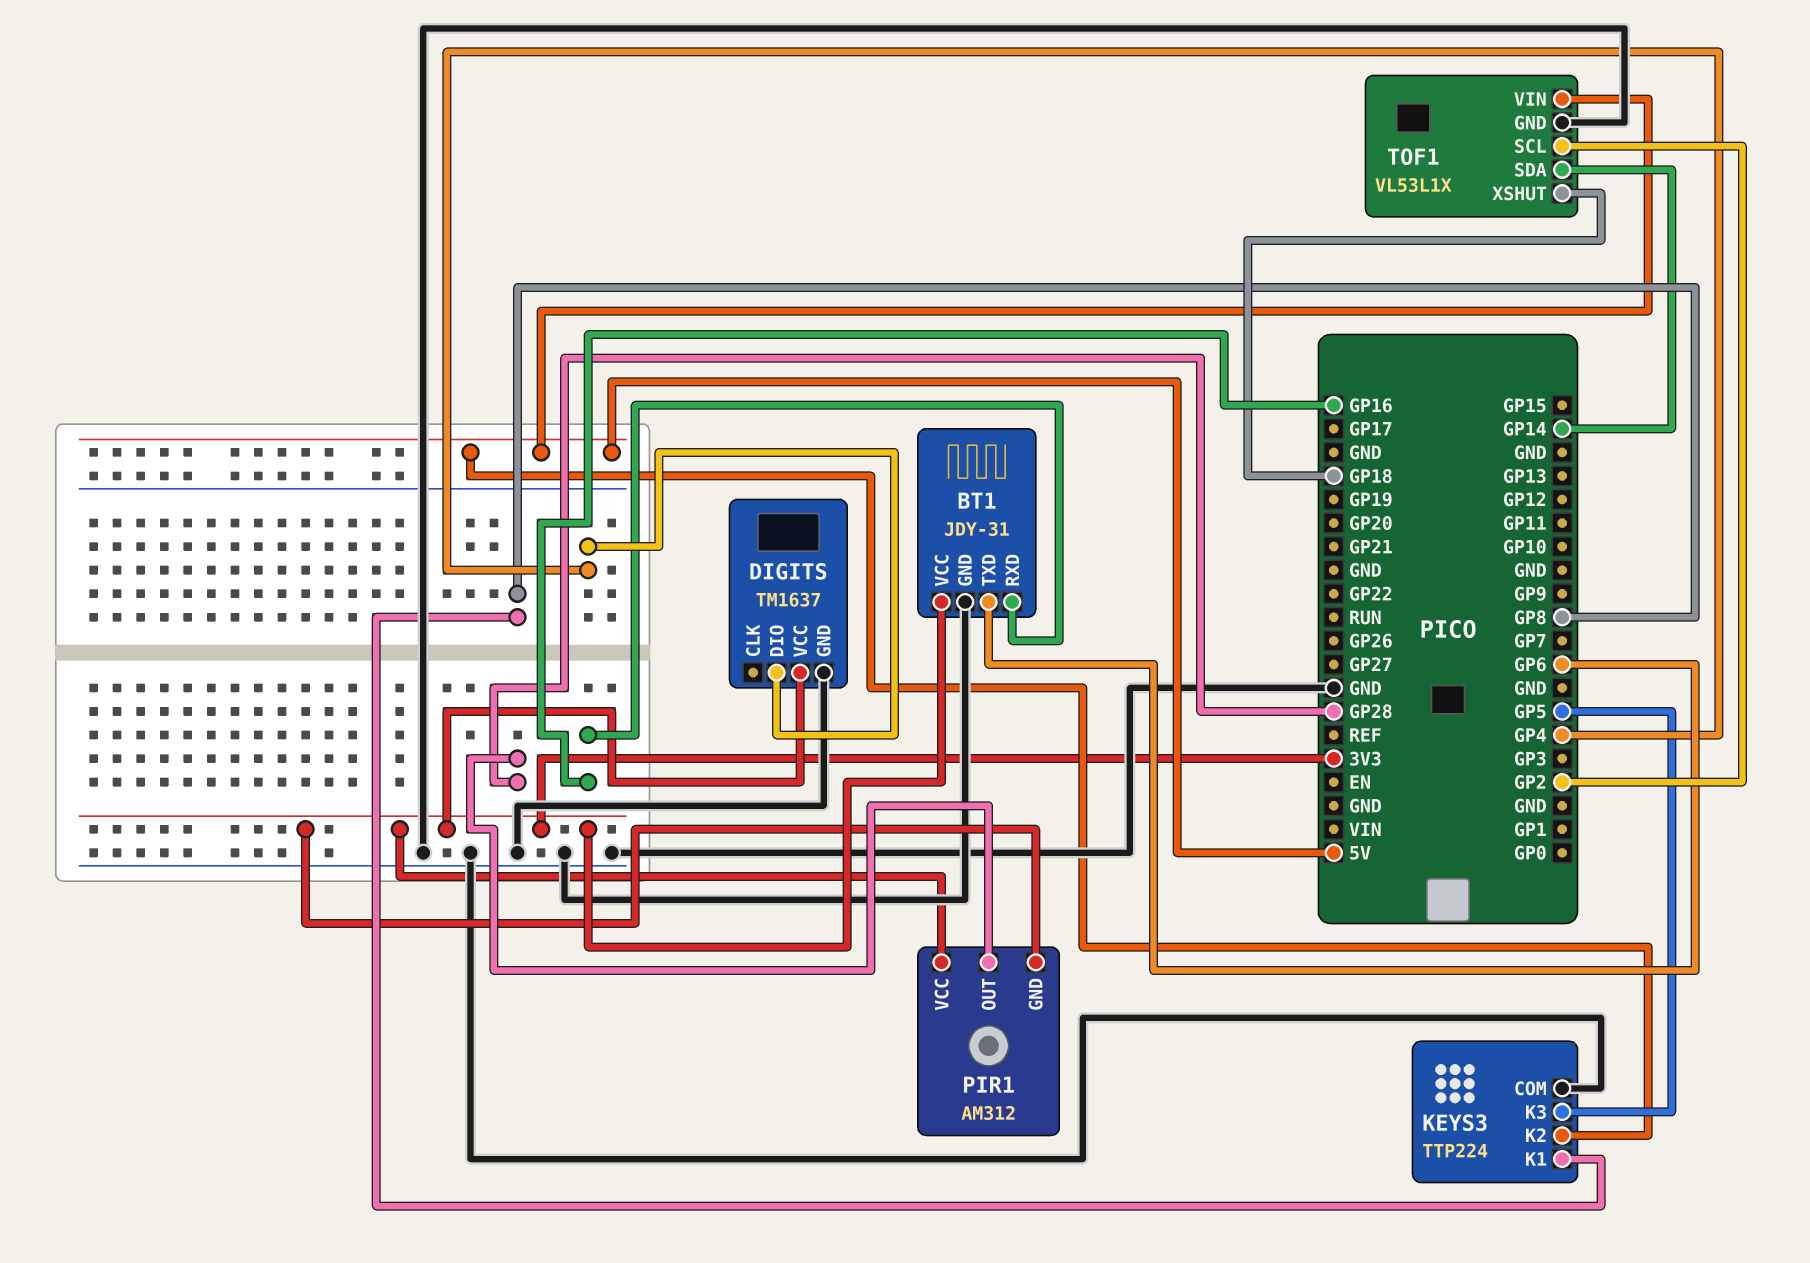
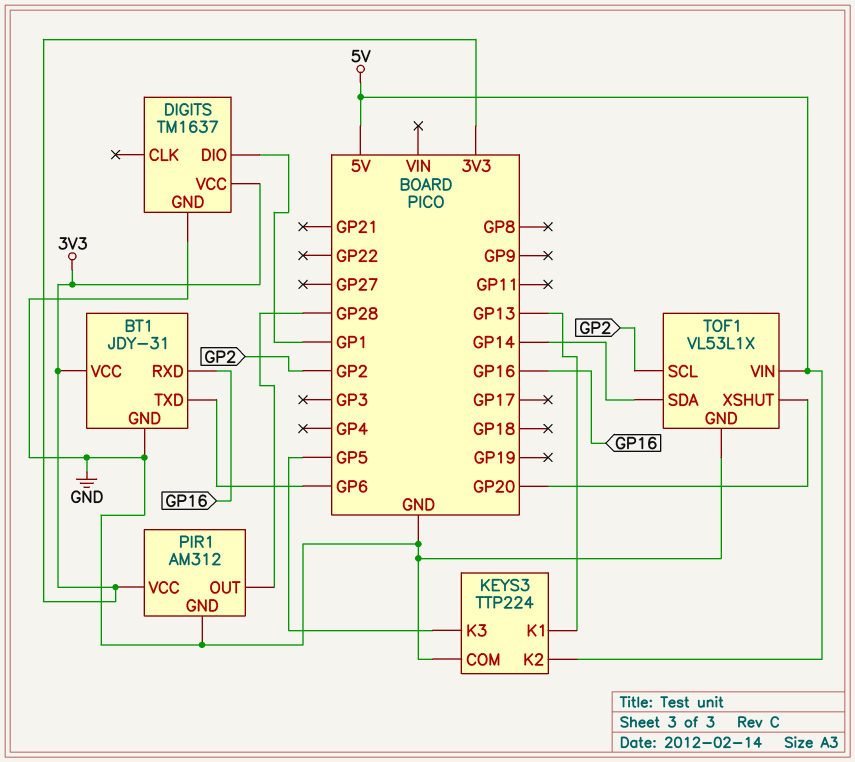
DIGITS pin DIO: GP4 -> GP1
KEYS3 pin K1: GP8 -> GP13
PIR1 pin GND: 3V3 -> GND
TOF1 pin XSHUT: GP18 -> GP20

